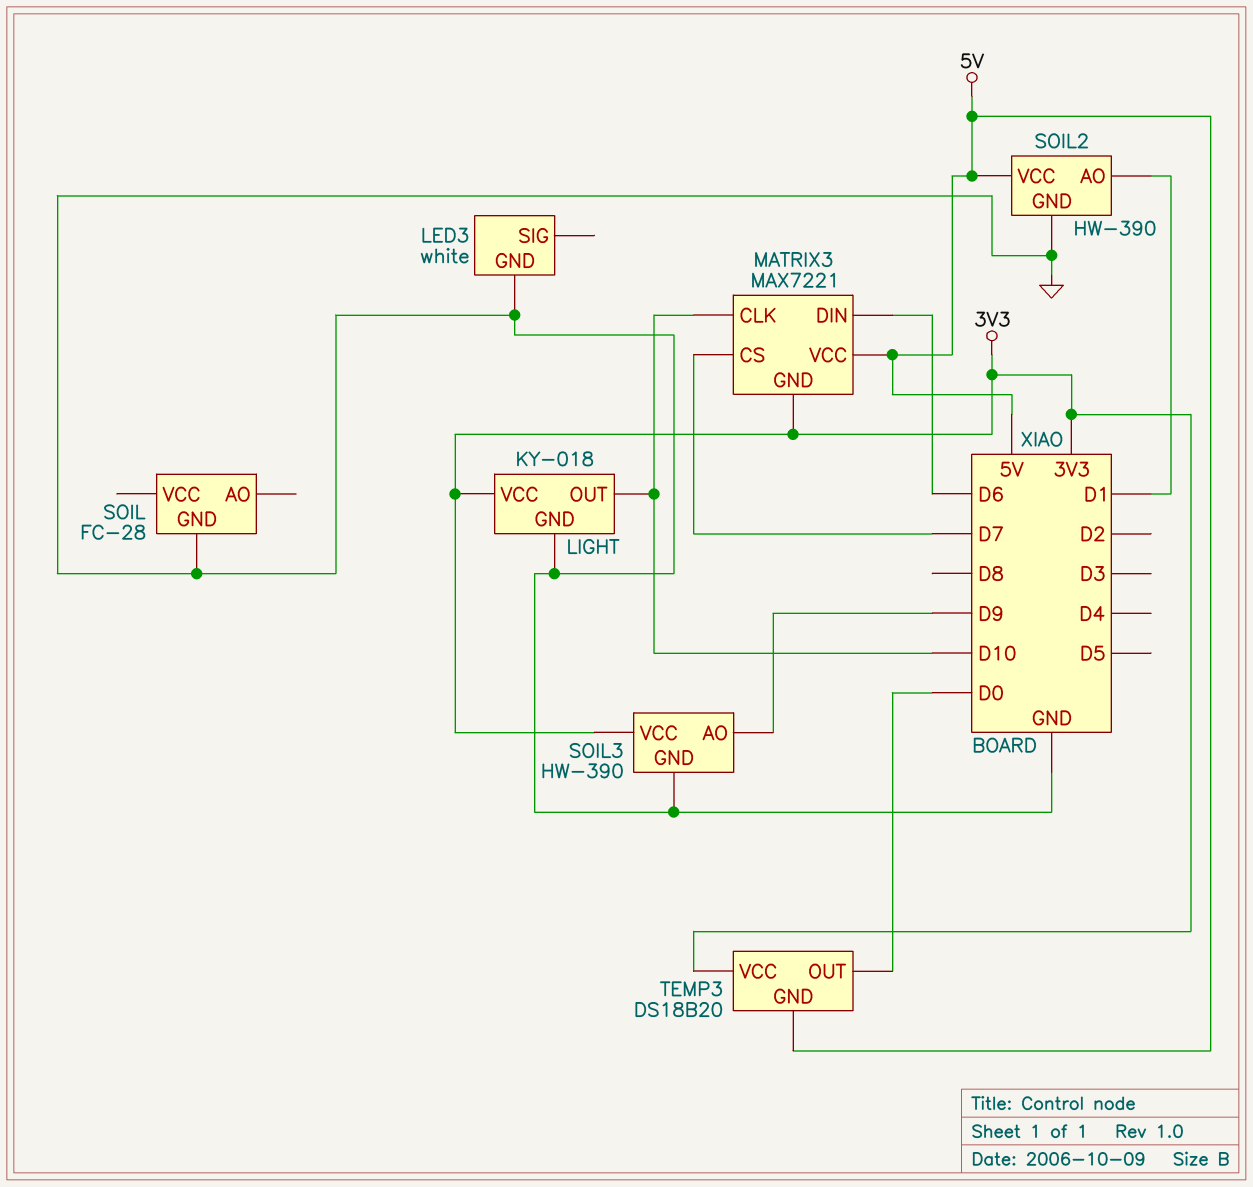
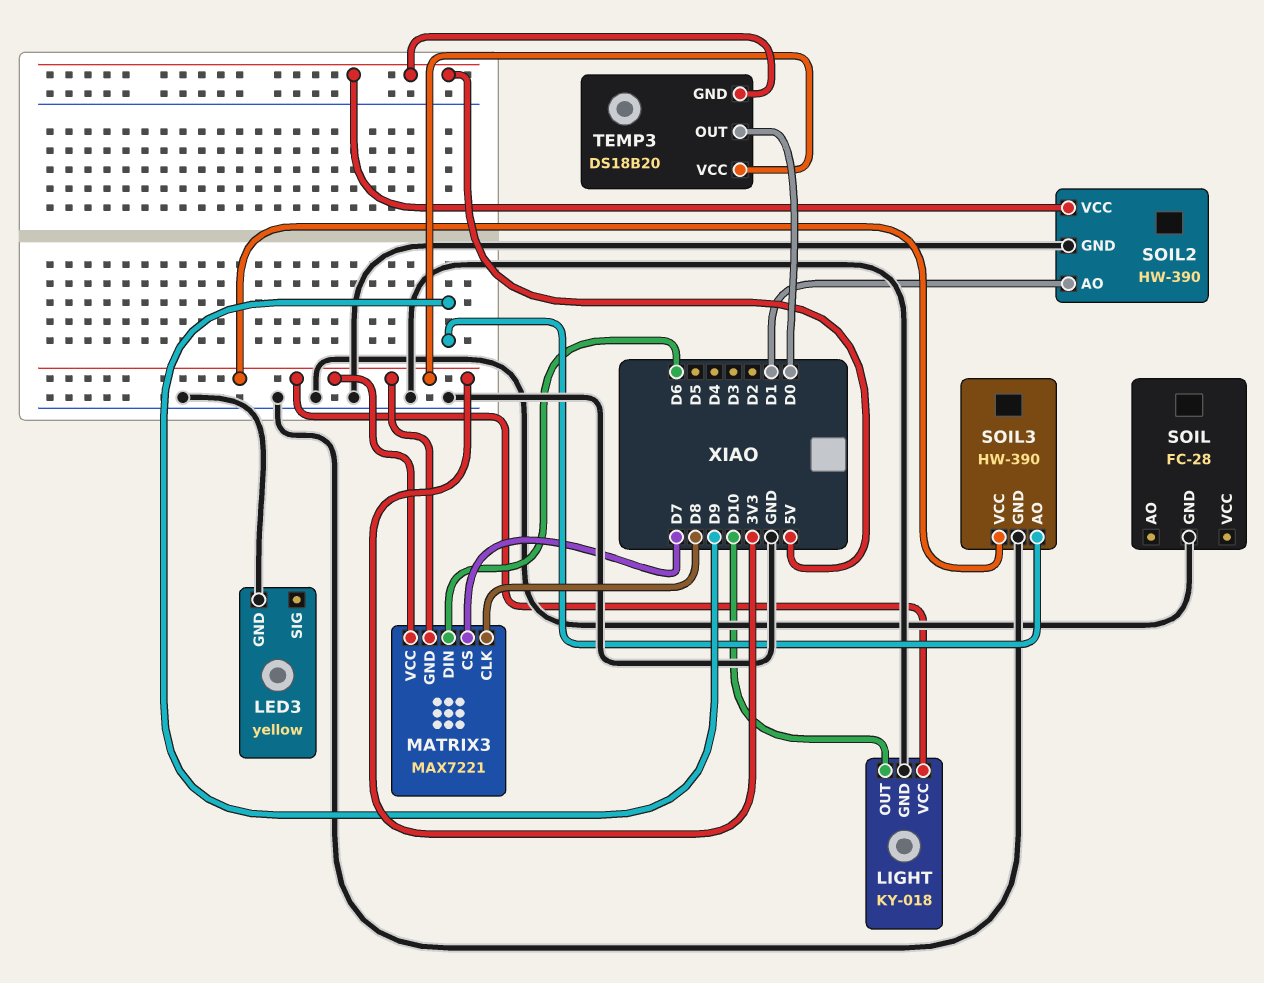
LED3: white -> yellow
MATRIX3 pin CLK: D10 -> D8
MATRIX3 pin VCC: 5V -> 3V3

